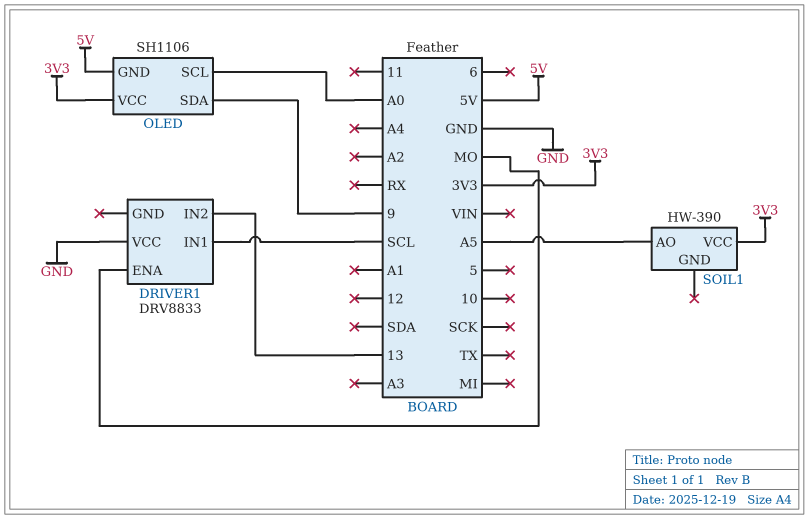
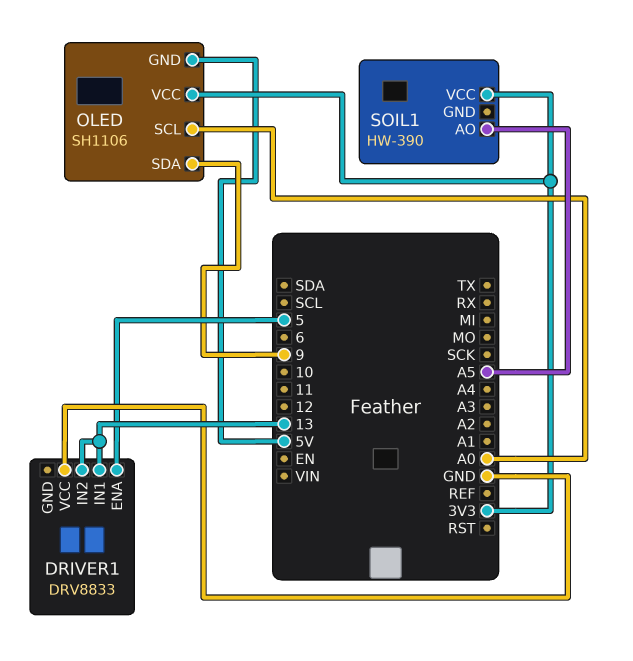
DRIVER1 pin ENA: MO -> 5
DRIVER1 pin IN1: SCL -> 13

